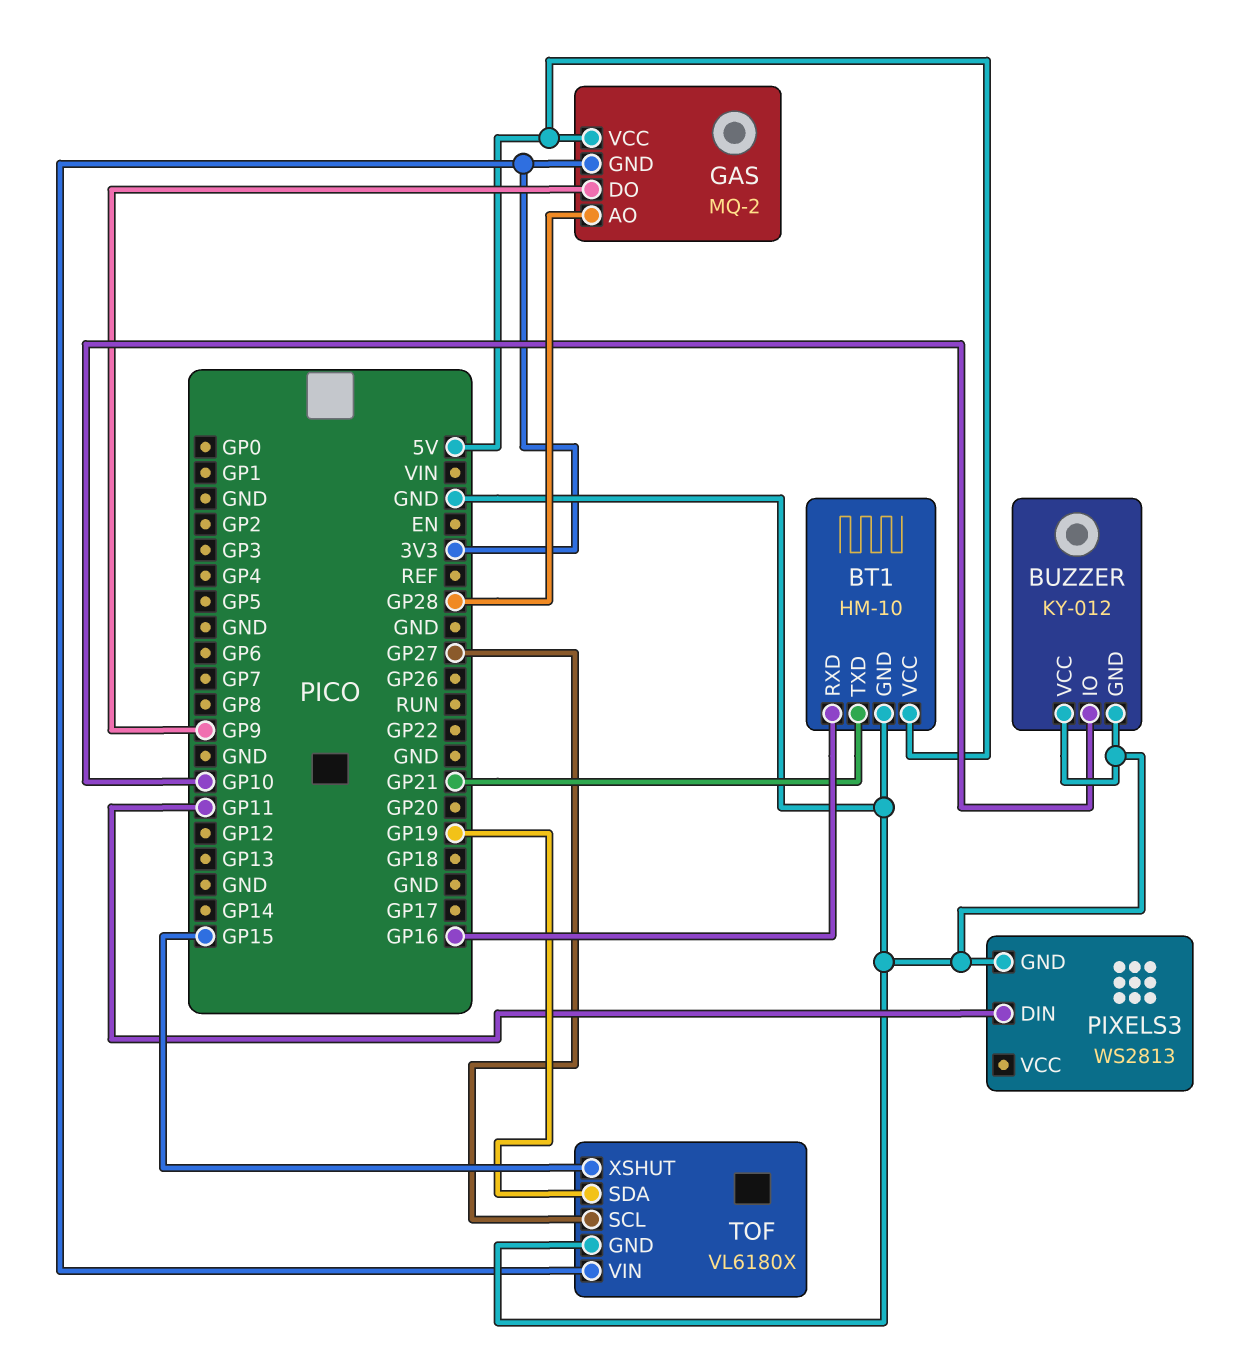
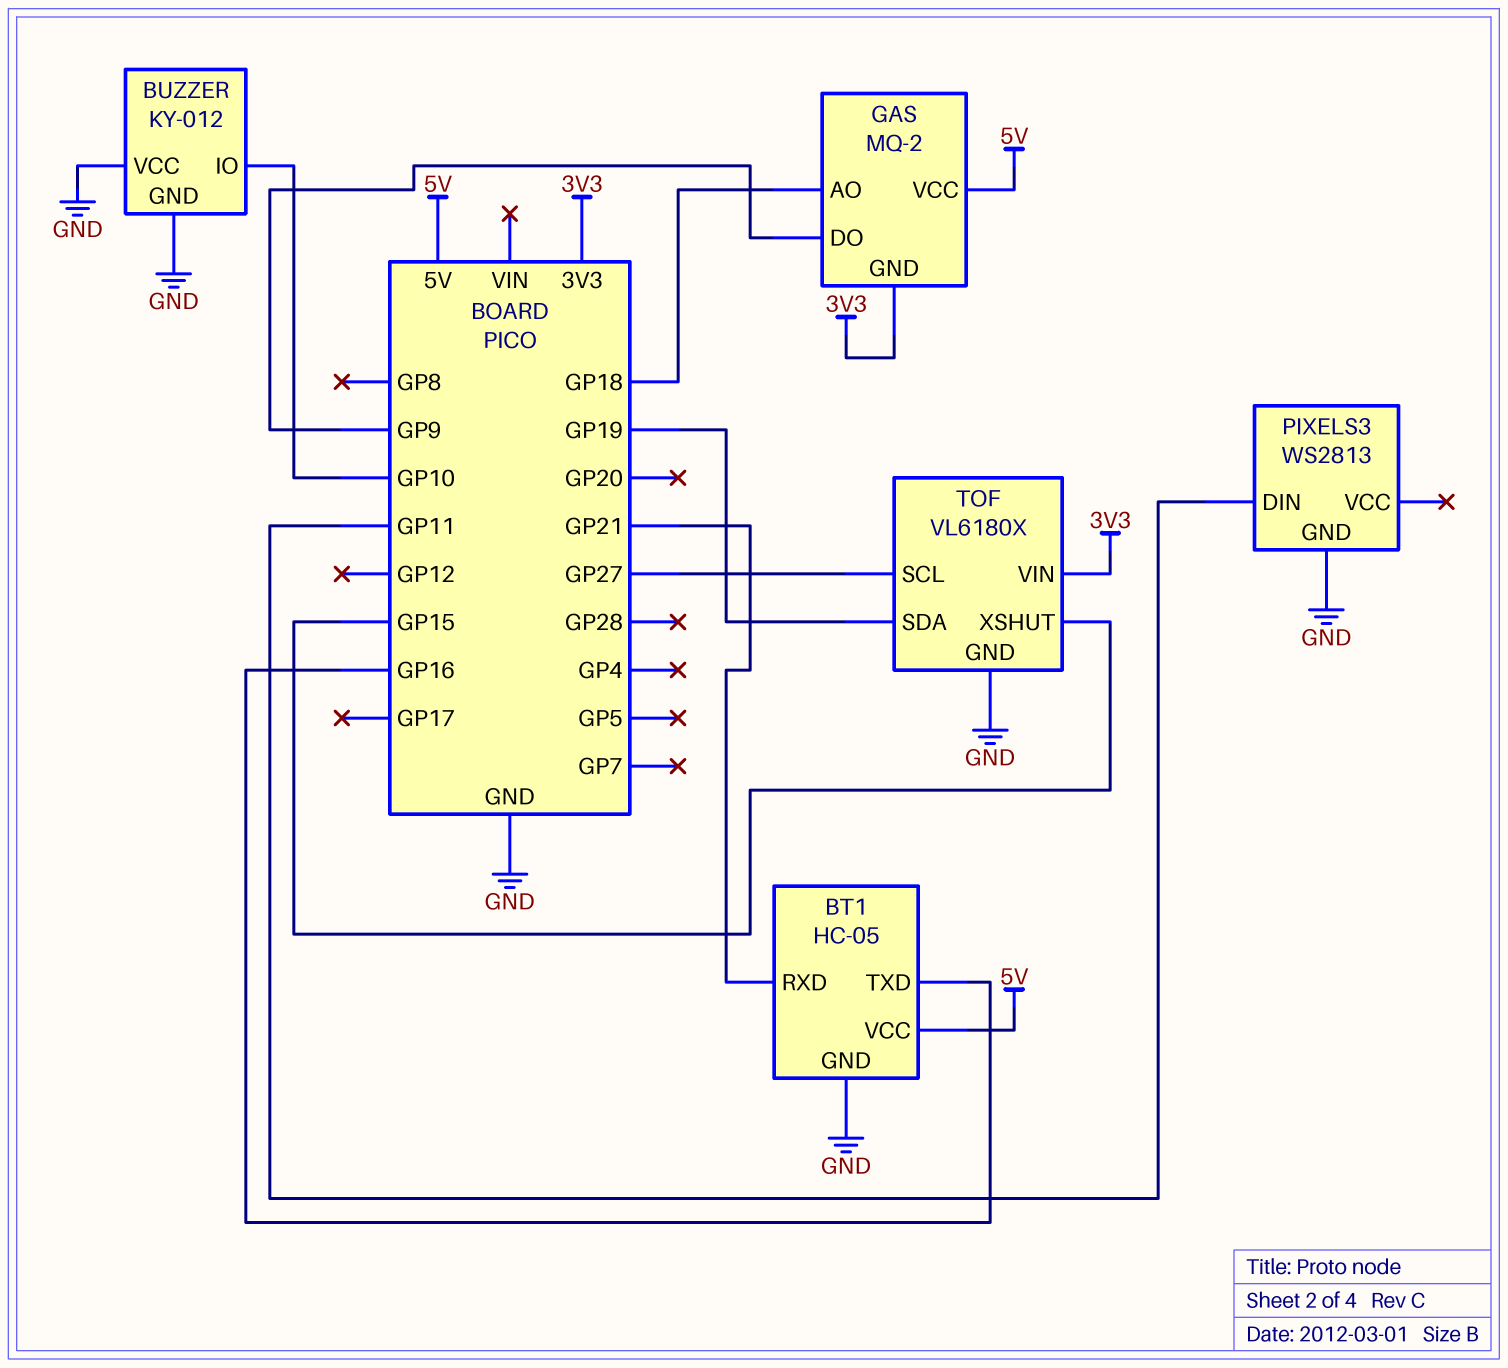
BT1: HM-10 -> HC-05
BT1 pin RXD: GP16 -> GP21
BT1 pin TXD: GP21 -> GP16
GAS pin AO: GP28 -> GP18

